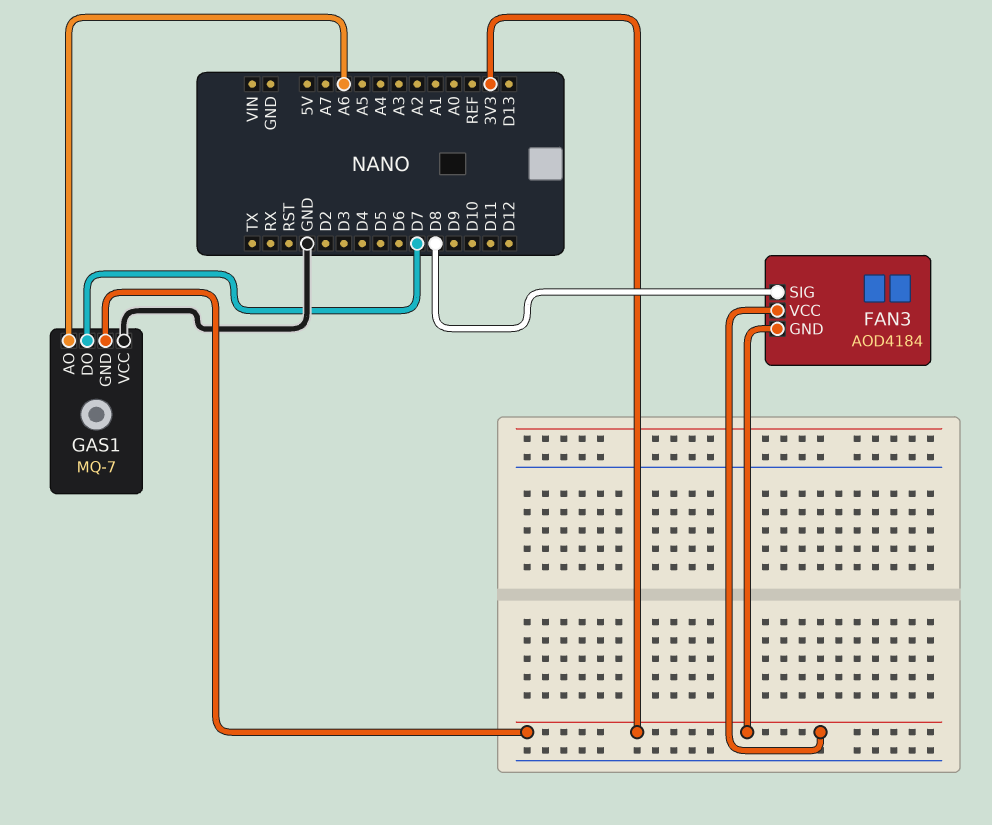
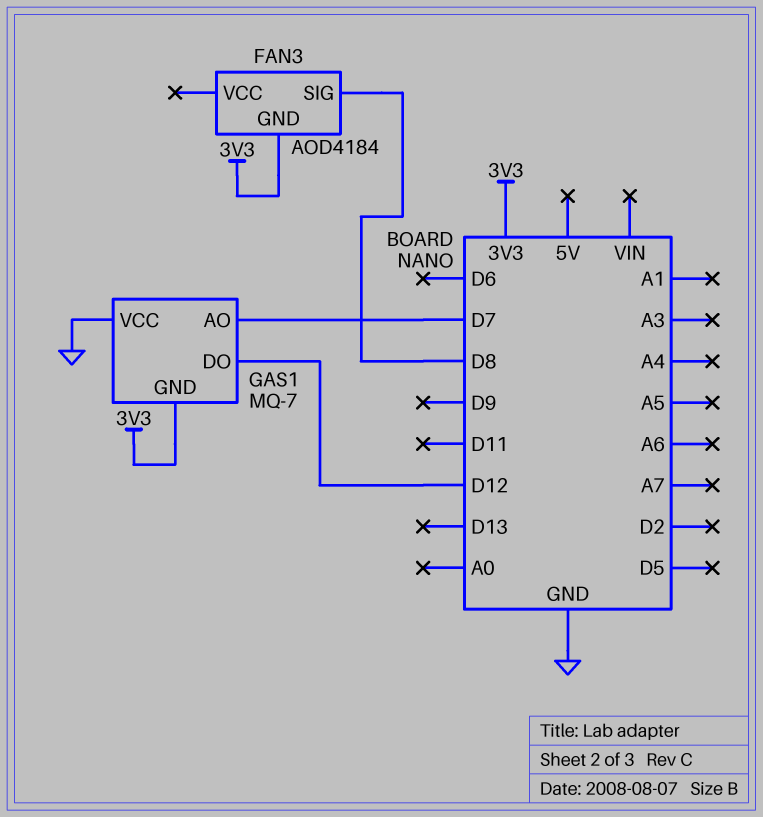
FAN3 pin VCC: 3V3 -> none
GAS1 pin AO: A6 -> D7
GAS1 pin DO: D7 -> D12

